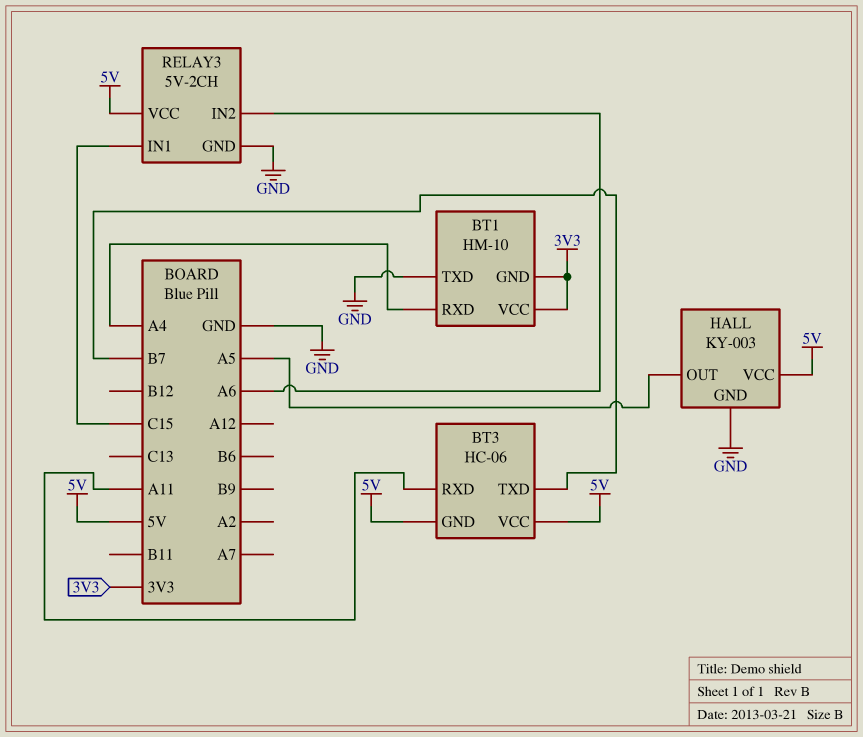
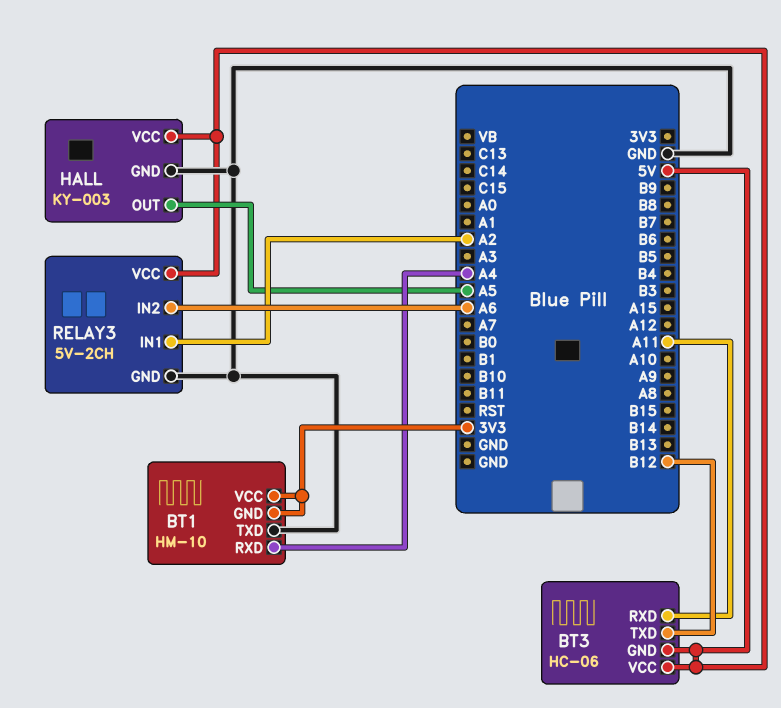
BT3 pin TXD: B7 -> B12
RELAY3 pin IN1: C15 -> A2

